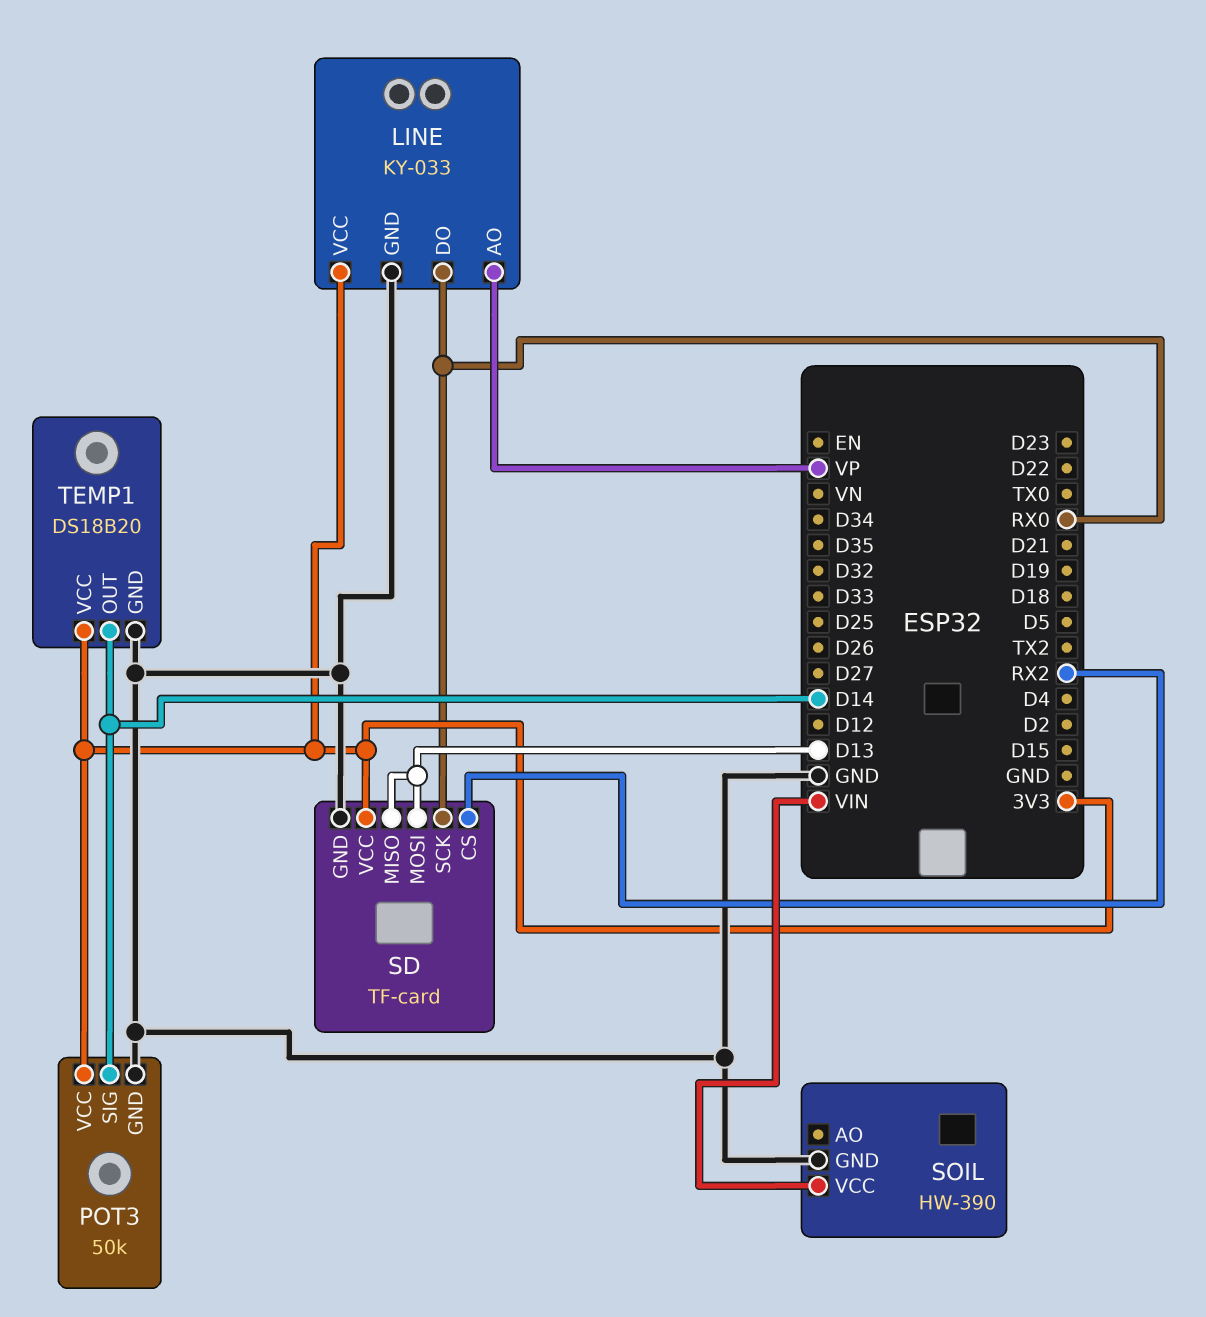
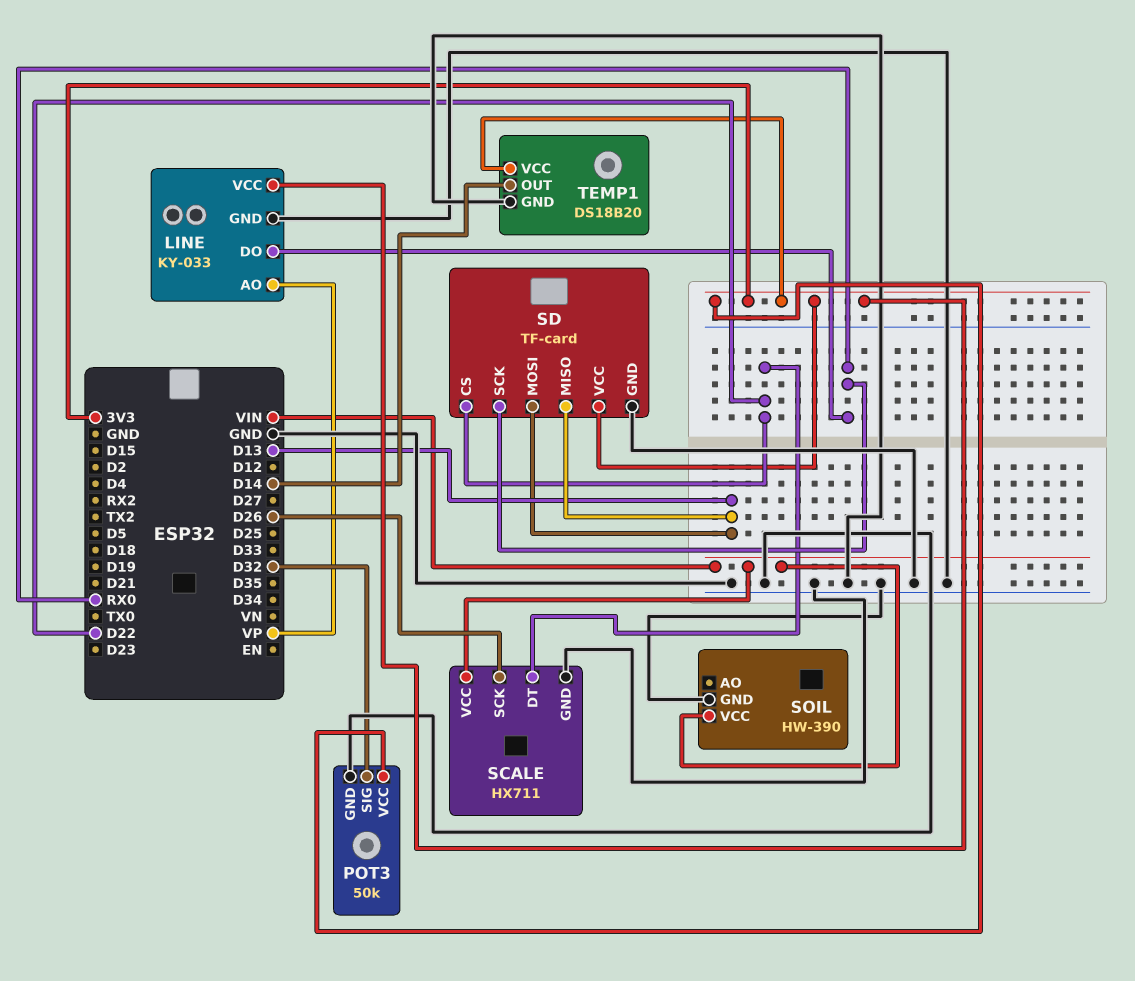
POT3 pin SIG: D14 -> D32
SCALE: none -> HX711
SCALE pin DT: none -> D22
SCALE pin GND: none -> GND
SCALE pin SCK: none -> D26
SCALE pin VCC: none -> VIN
SD pin CS: RX2 -> D22

